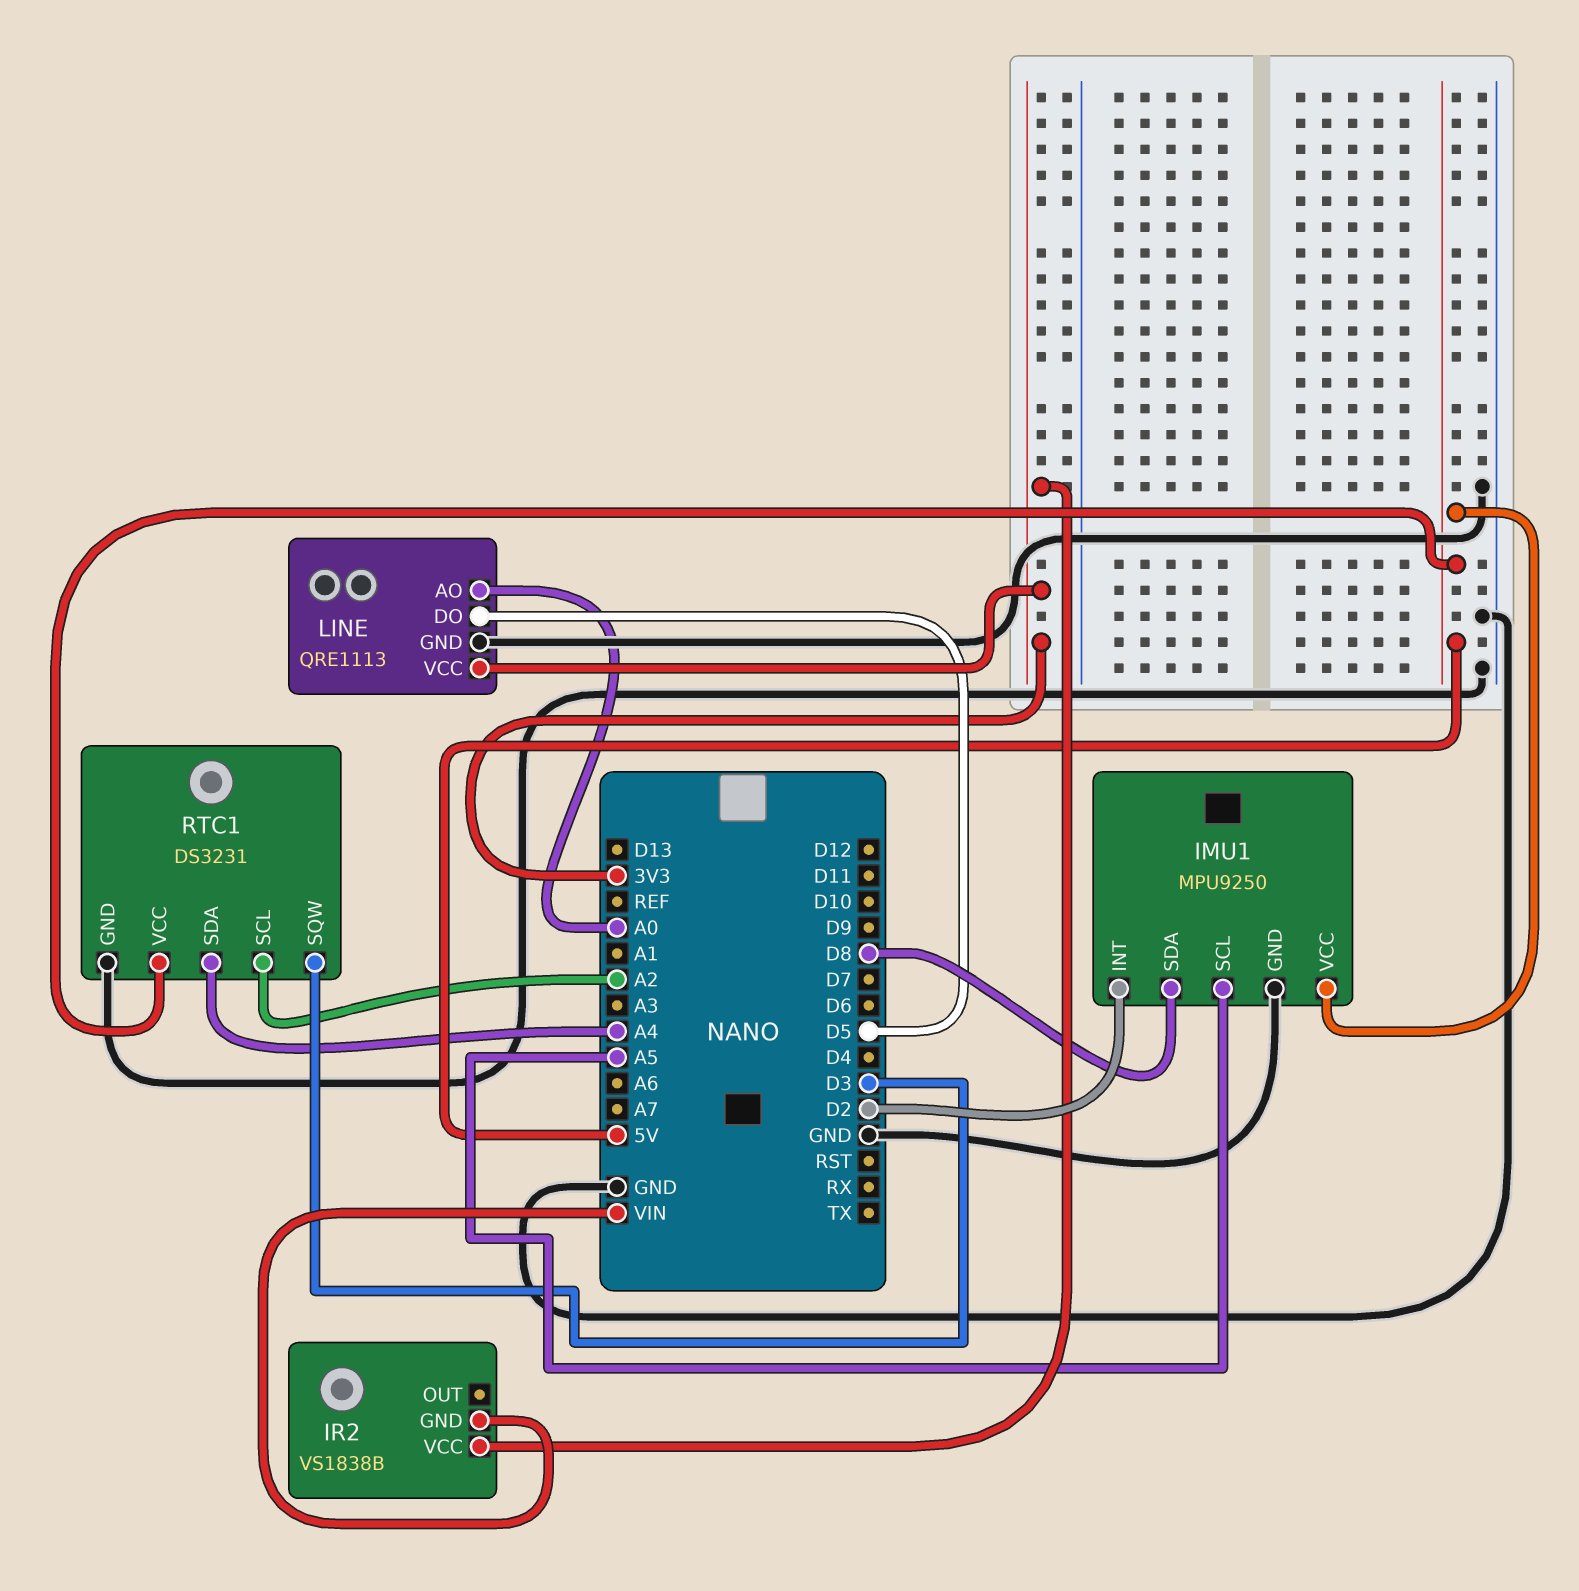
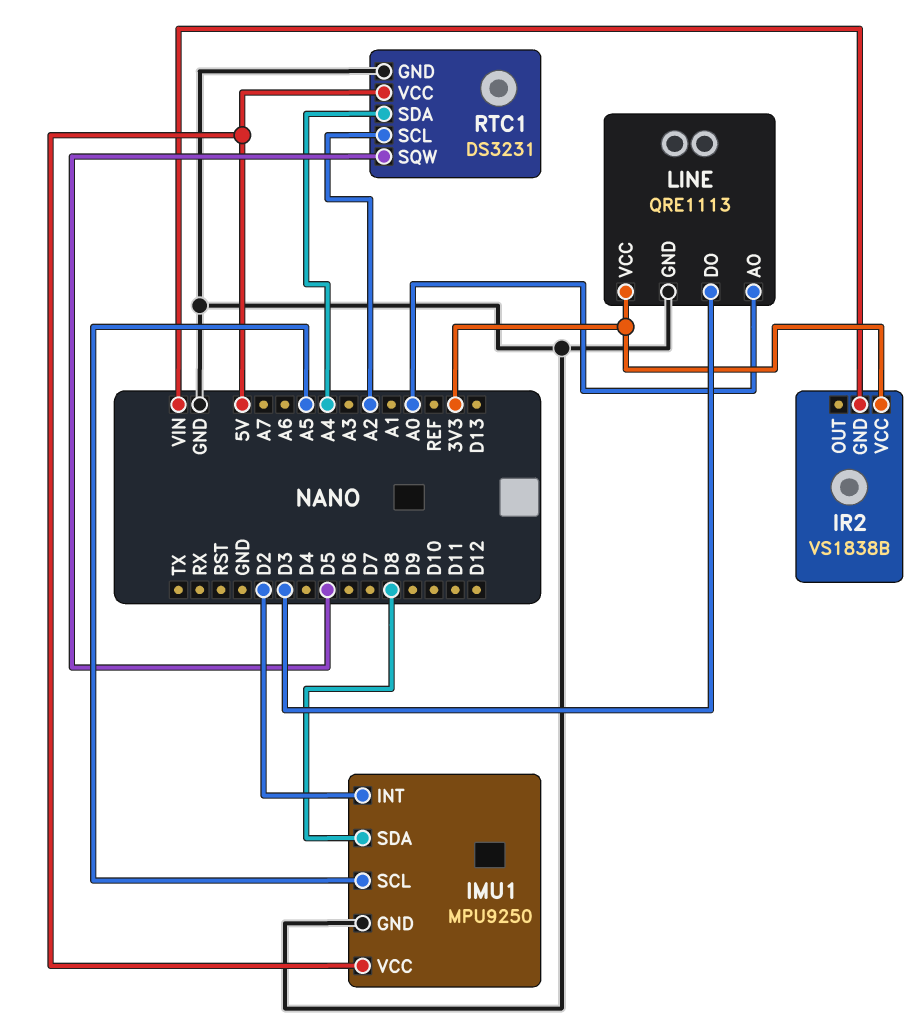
LINE pin DO: D5 -> D3
RTC1 pin SQW: D3 -> D5

